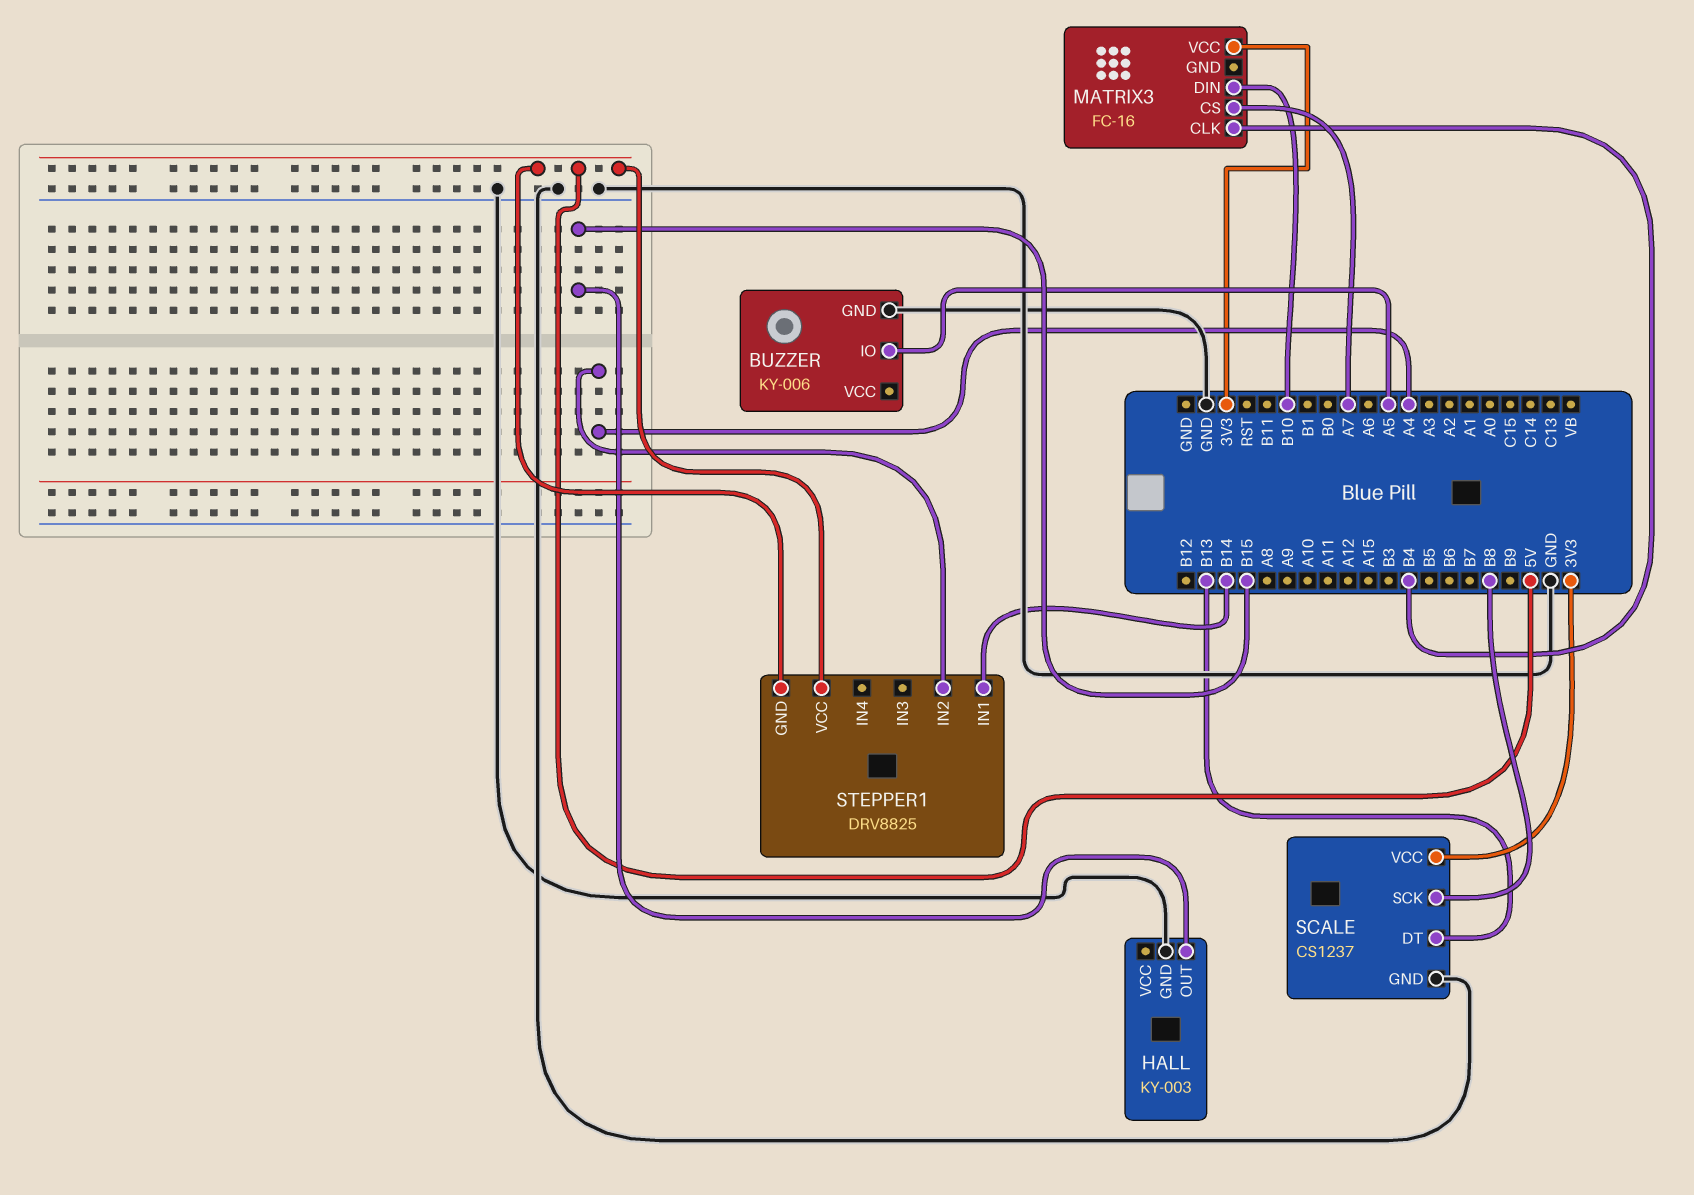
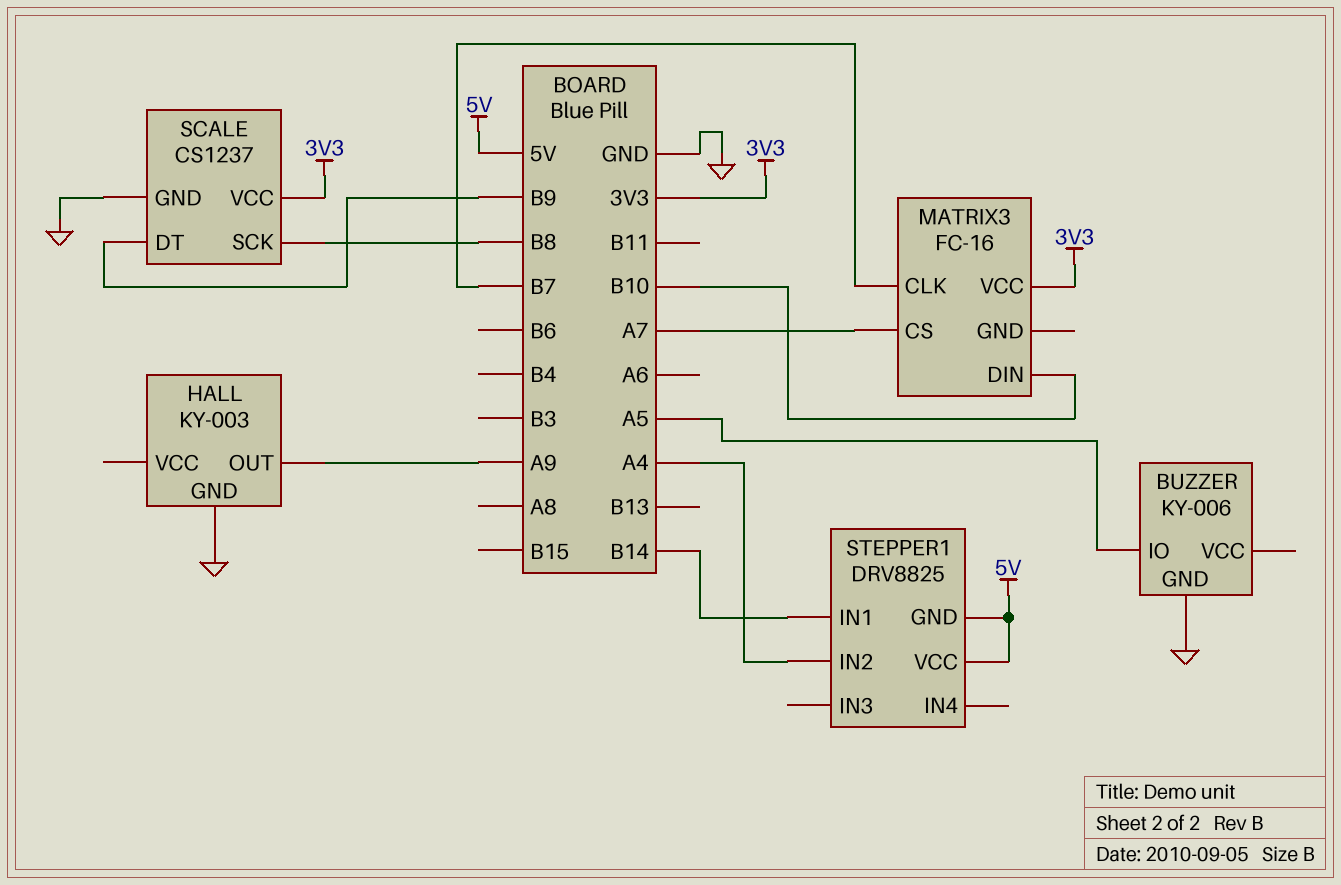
HALL pin OUT: B15 -> A9
MATRIX3 pin CLK: B4 -> B7
SCALE pin DT: B13 -> B9

